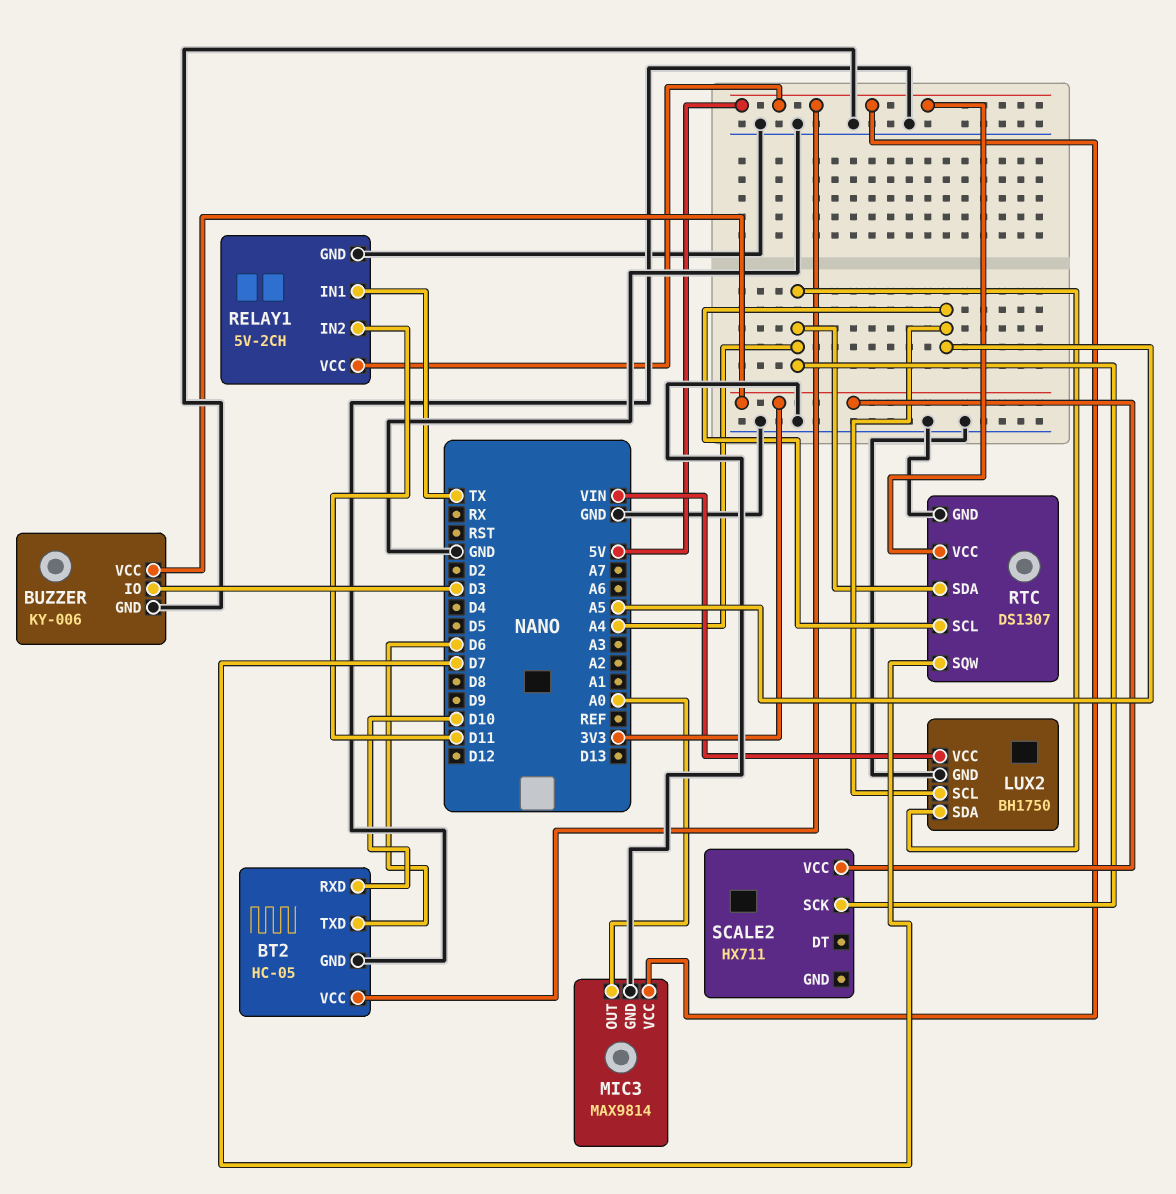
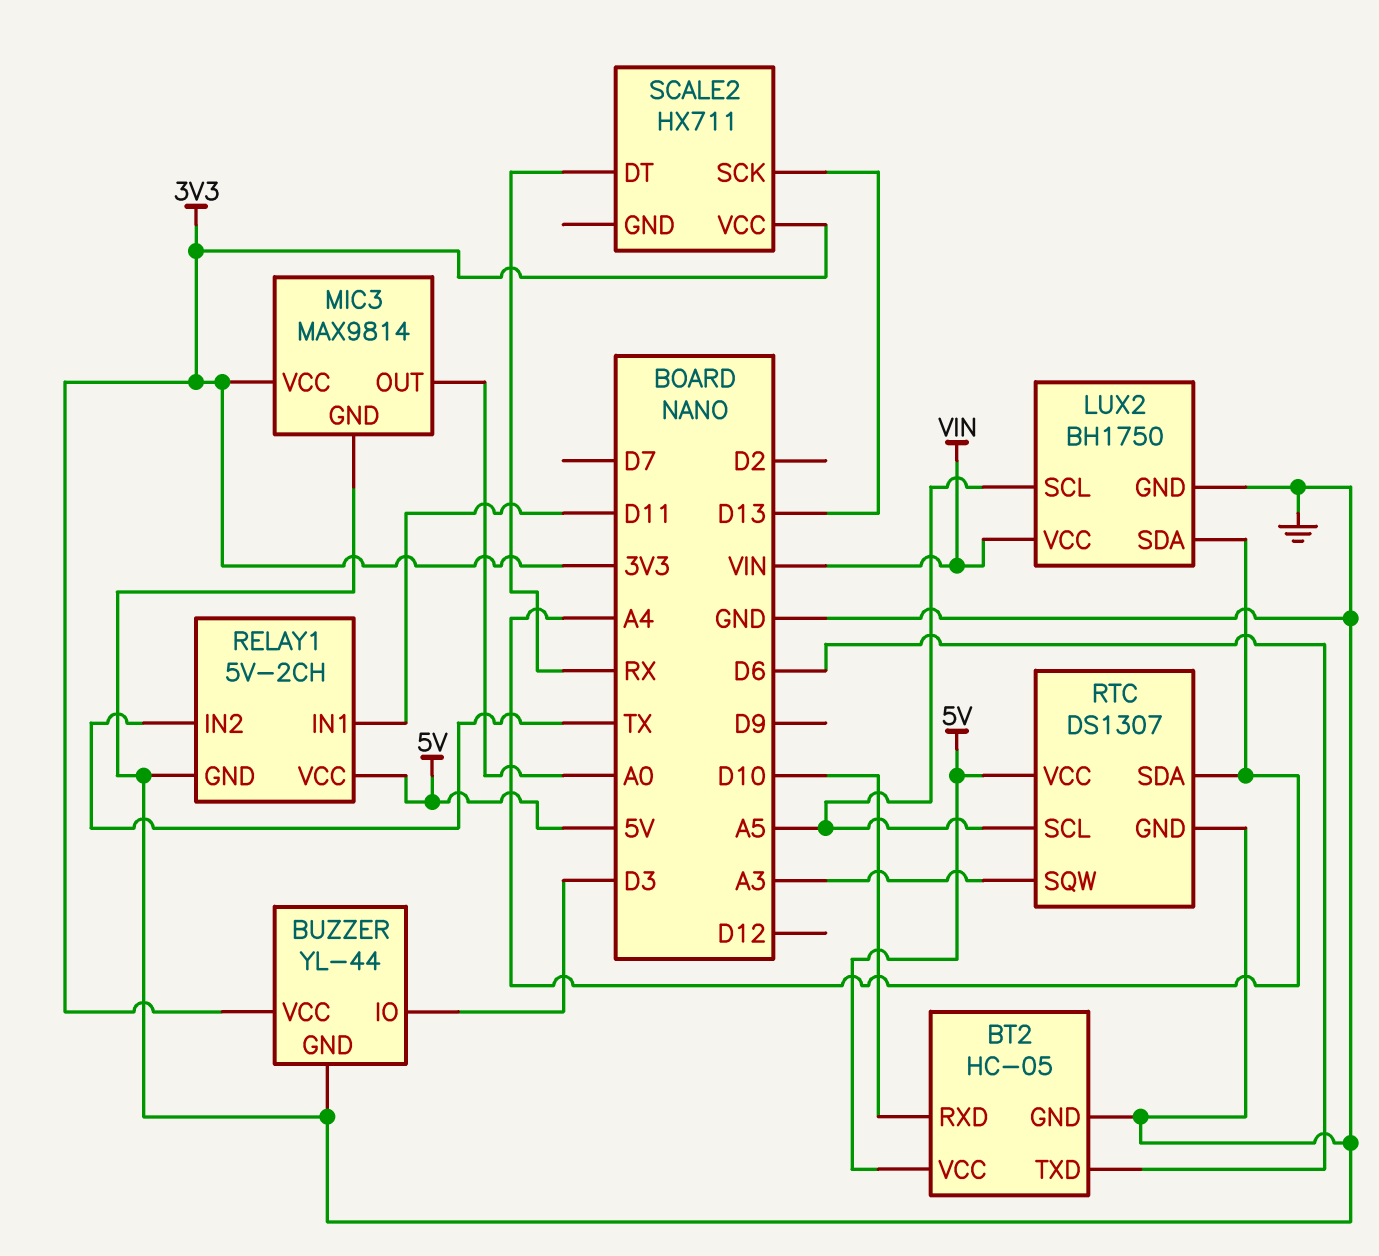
BUZZER: KY-006 -> YL-44
MIC3 pin VCC: 5V -> 3V3
RELAY1 pin IN1: TX -> D11
RELAY1 pin IN2: D11 -> TX
RTC pin SQW: D7 -> A3
SCALE2 pin DT: none -> RX
SCALE2 pin SCK: A4 -> D13

